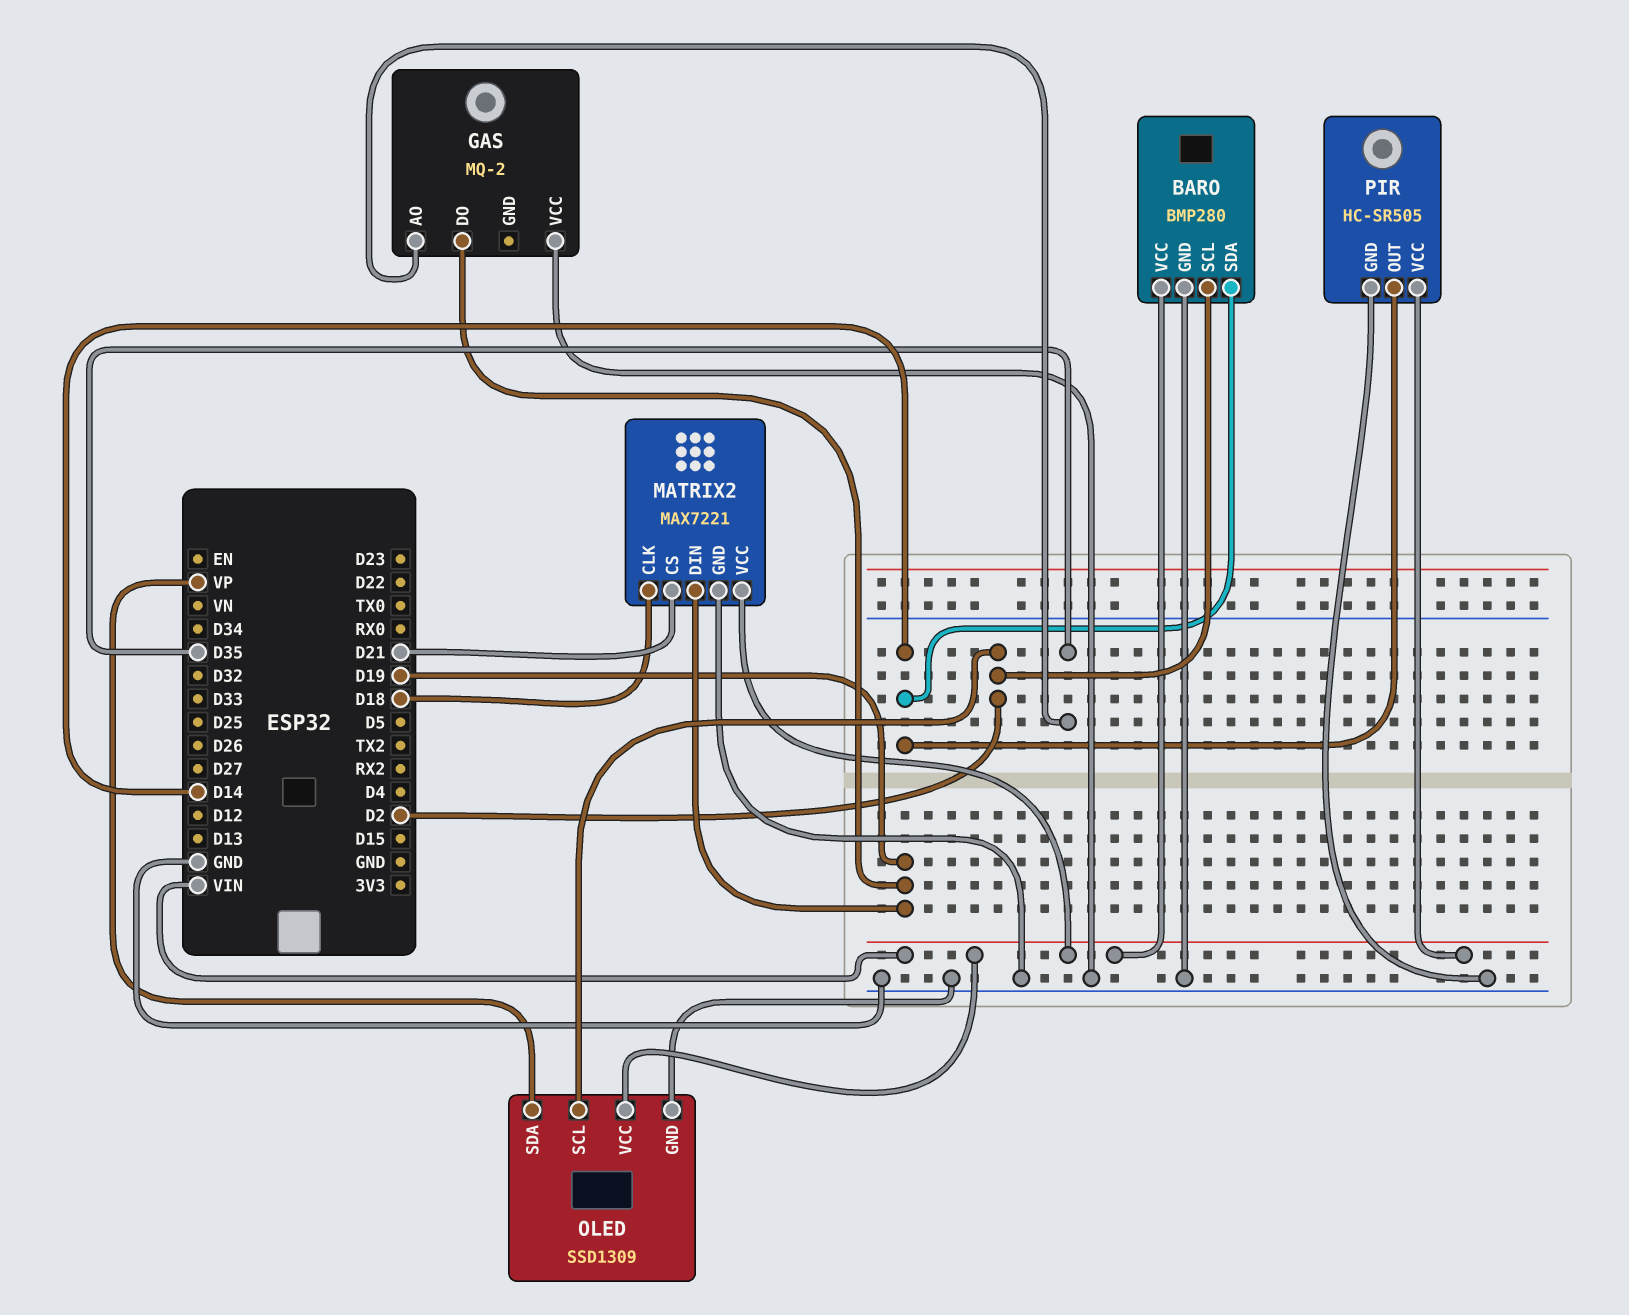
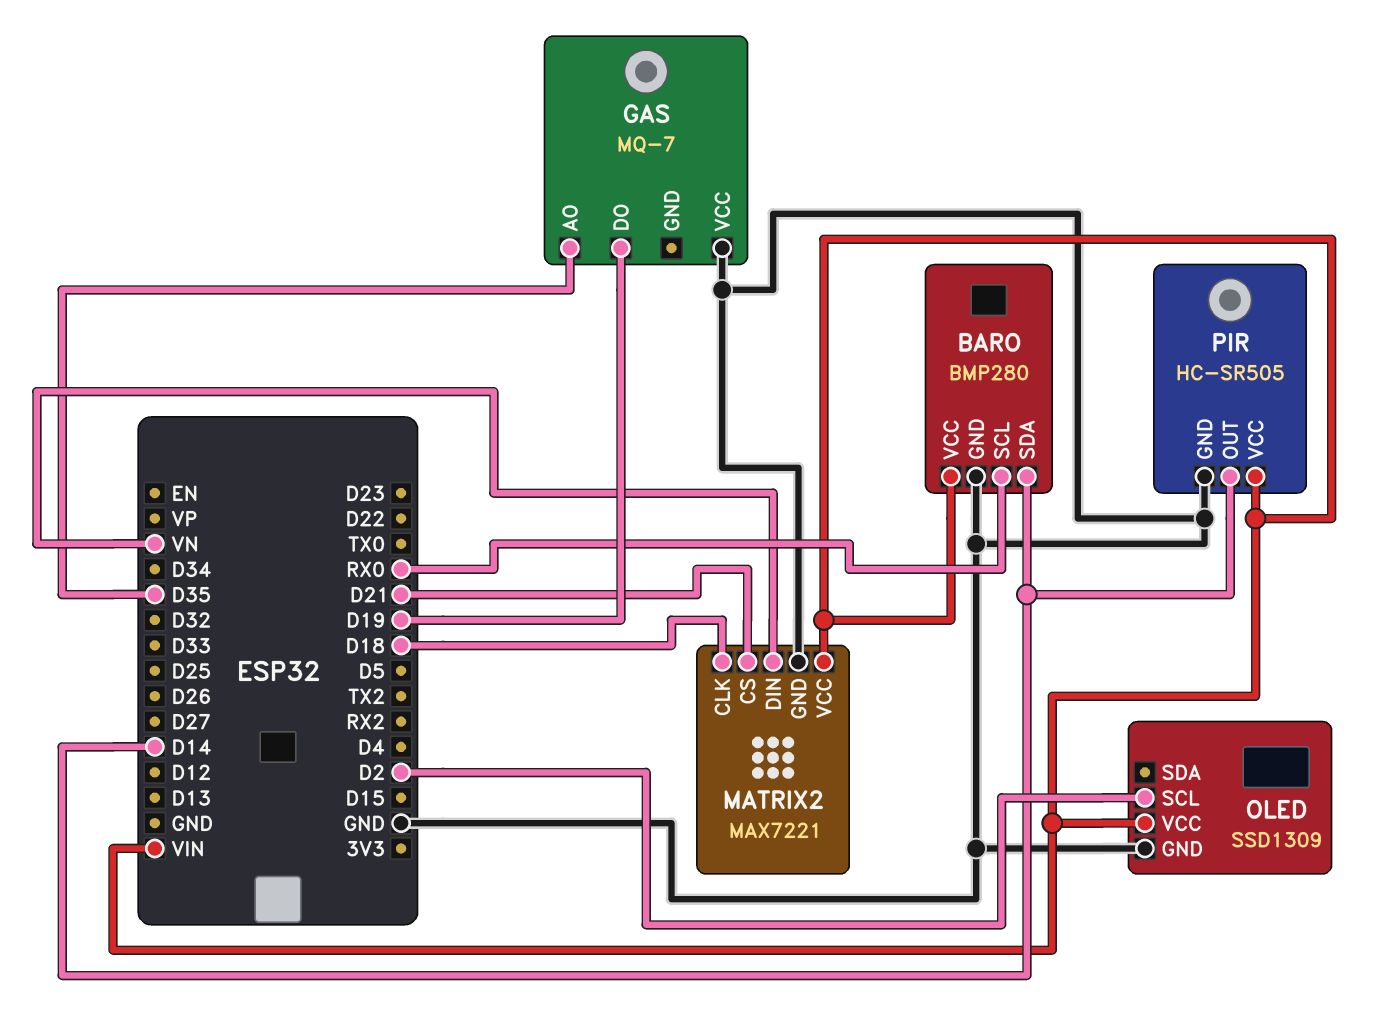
BARO pin SCL: D2 -> RX0
GAS: MQ-2 -> MQ-7
MATRIX2 pin DIN: D19 -> VN
OLED pin SDA: VP -> none

